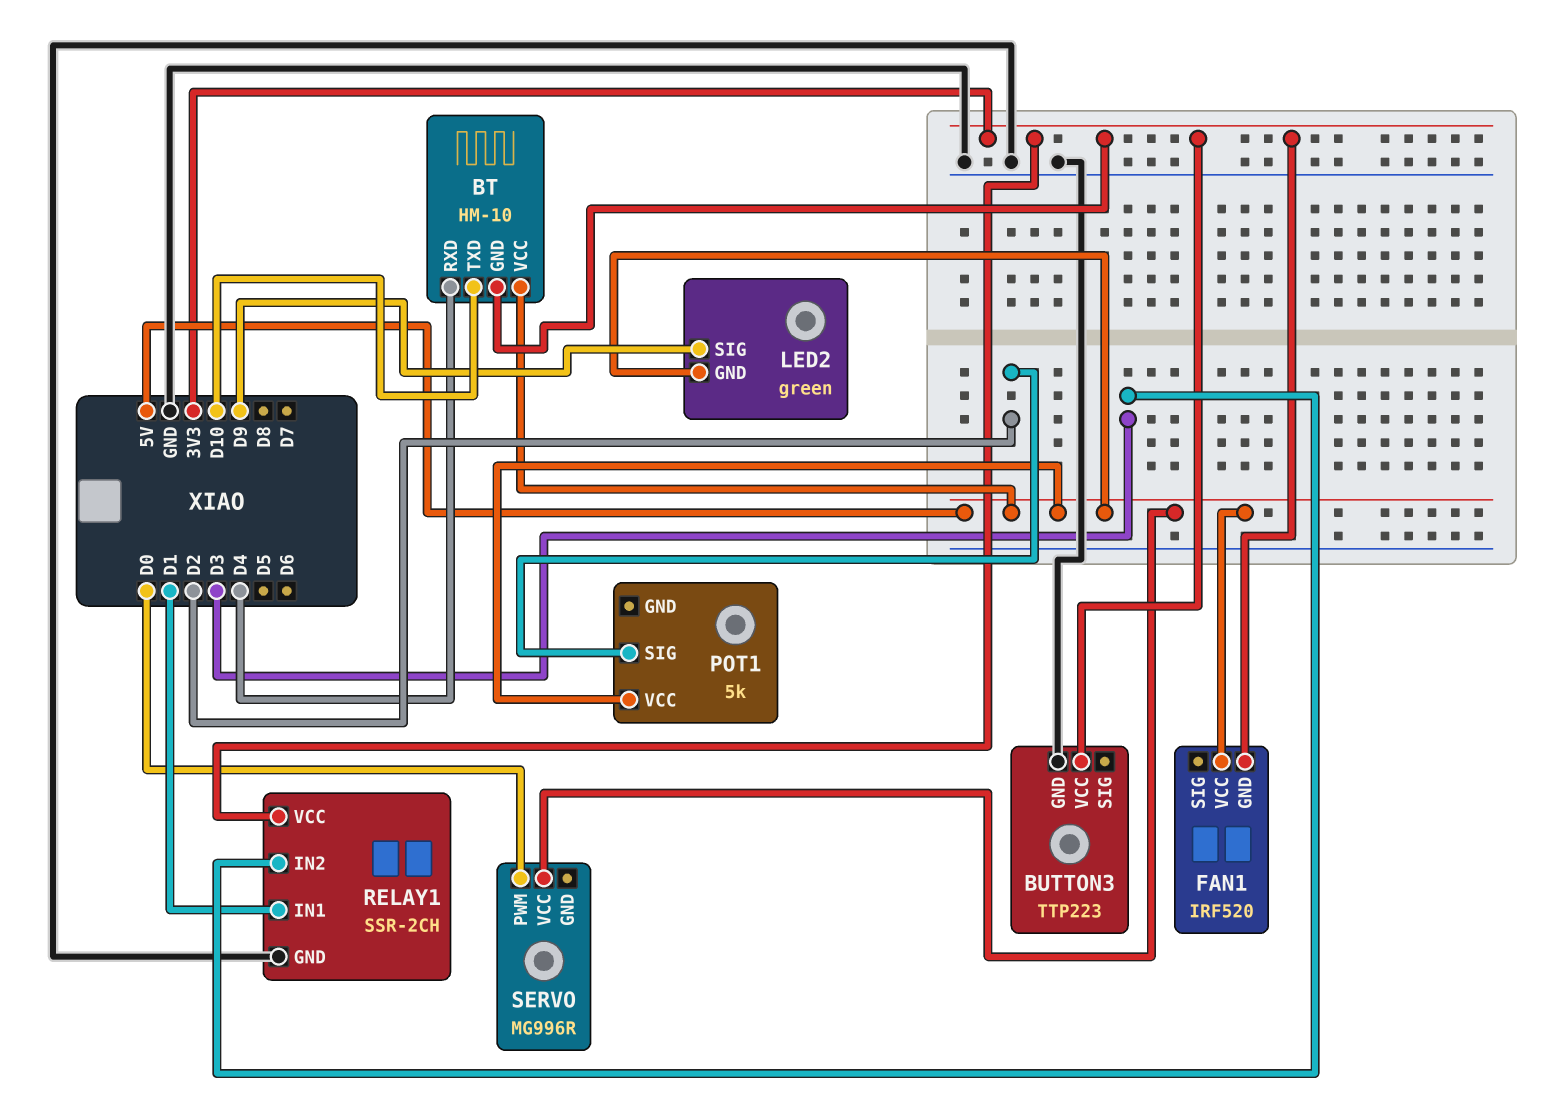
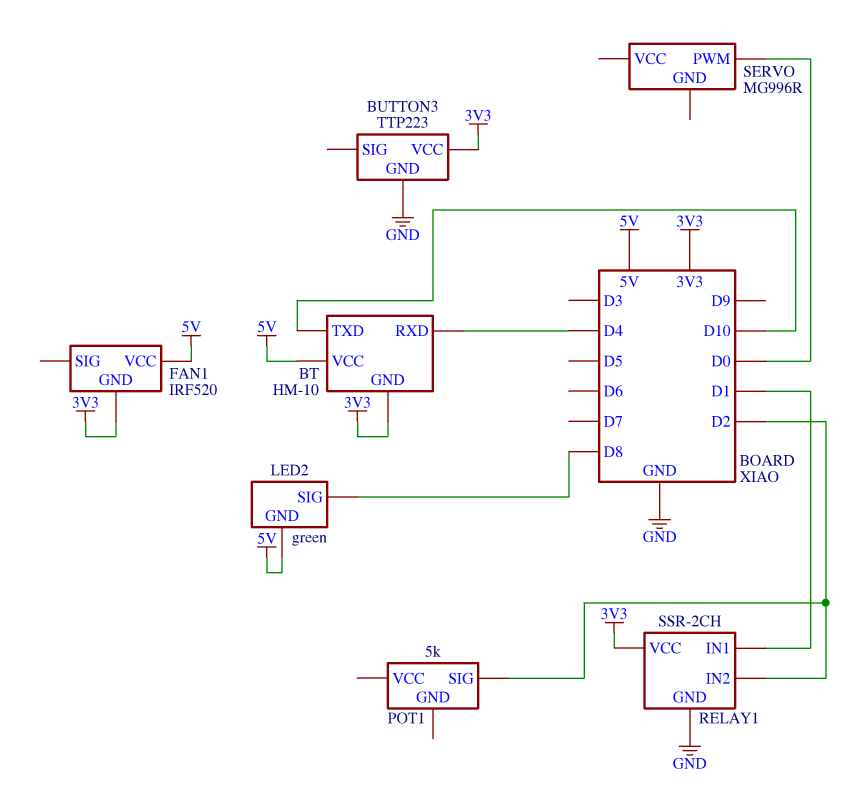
LED2 pin SIG: D9 -> D8
POT1 pin VCC: 5V -> none
RELAY1 pin IN2: D3 -> D2
SERVO pin VCC: 5V -> none

